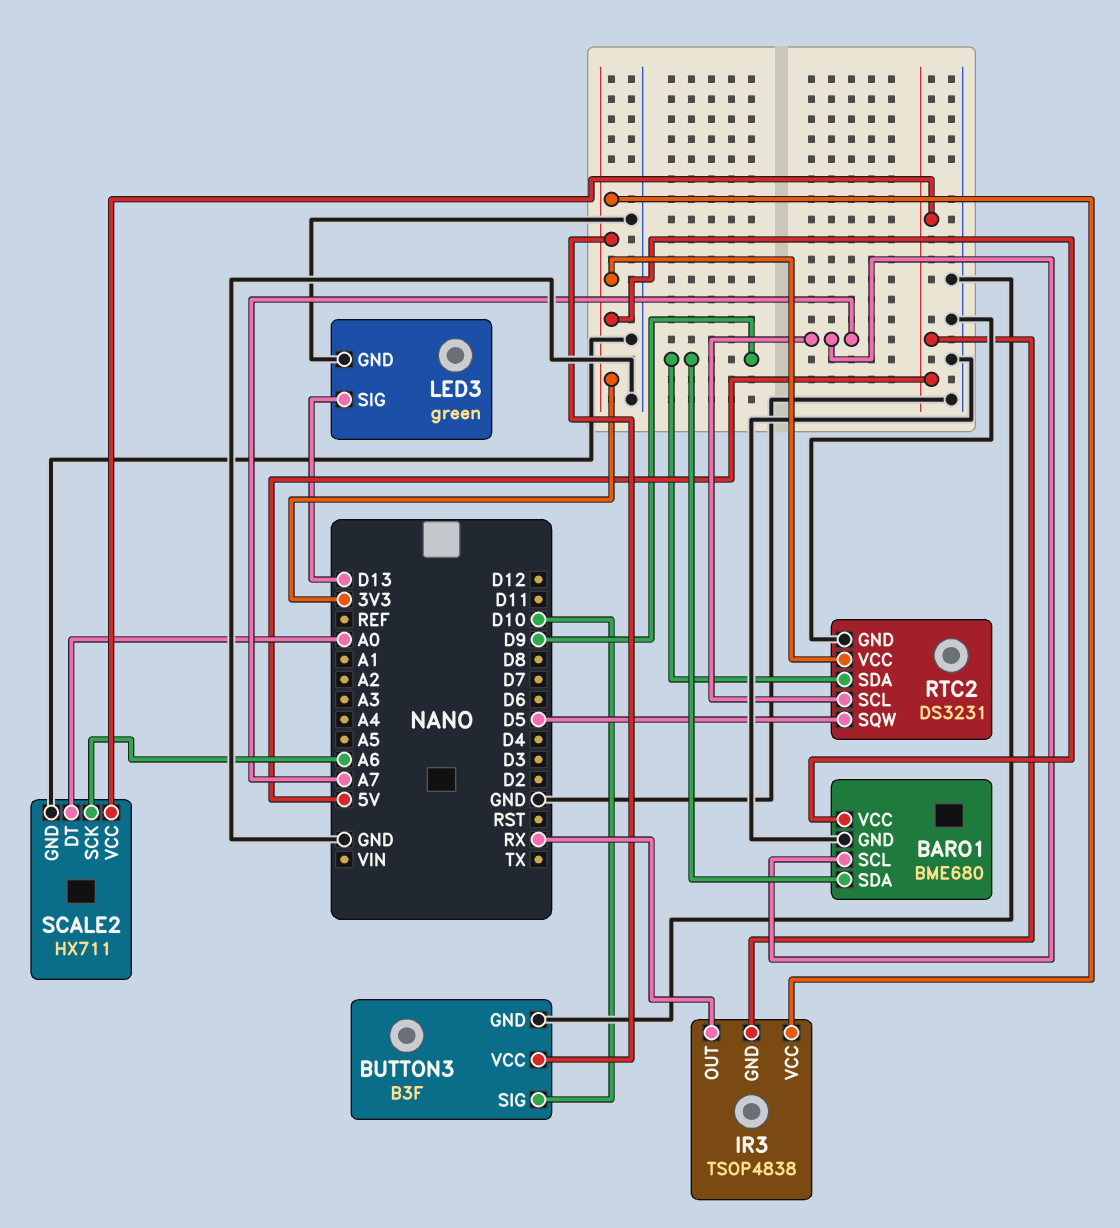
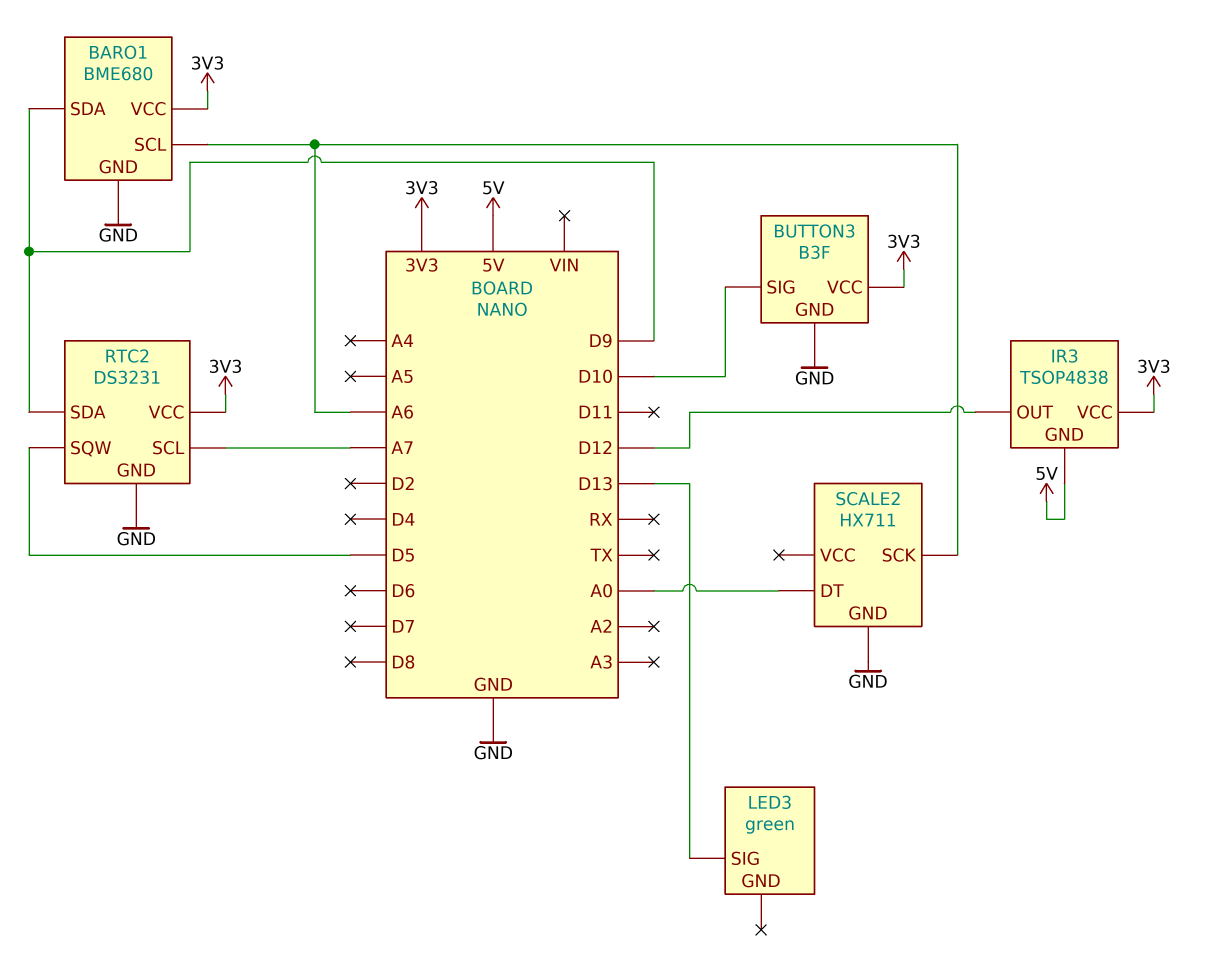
BARO1 pin SCL: A7 -> A6
IR3 pin OUT: RX -> D12
LED3 pin GND: GND -> none
SCALE2 pin VCC: 5V -> none

